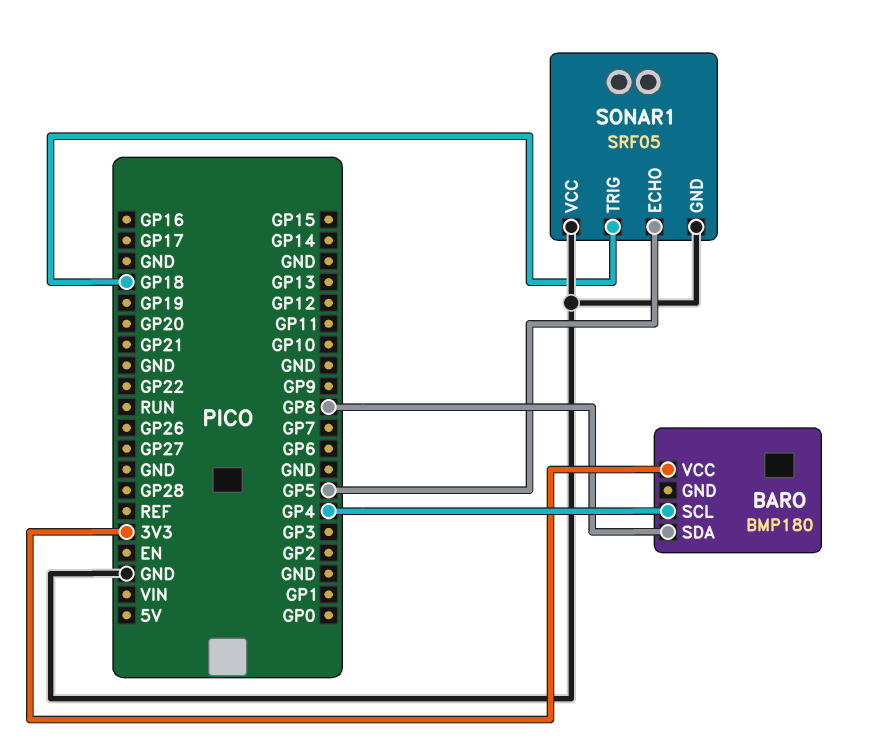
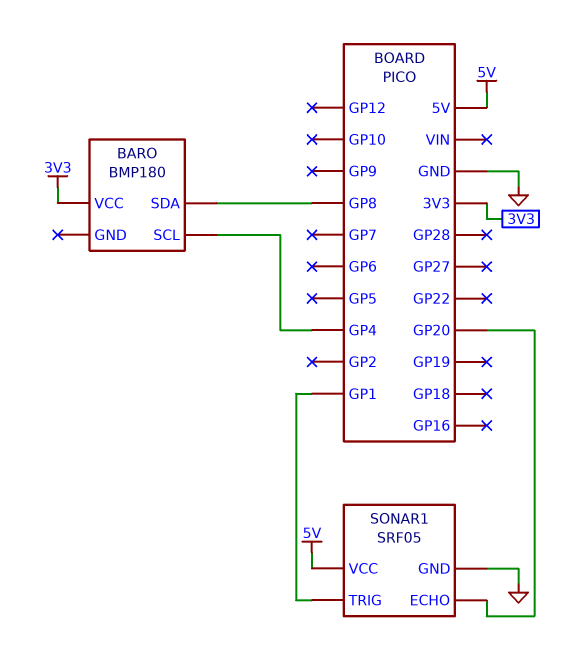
SONAR1 pin ECHO: GP5 -> GP20
SONAR1 pin TRIG: GP18 -> GP1
SONAR1 pin VCC: GND -> 5V

